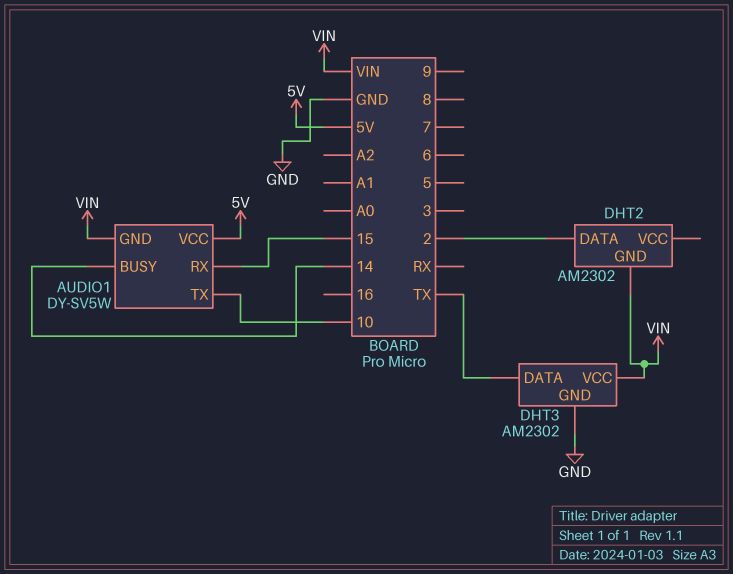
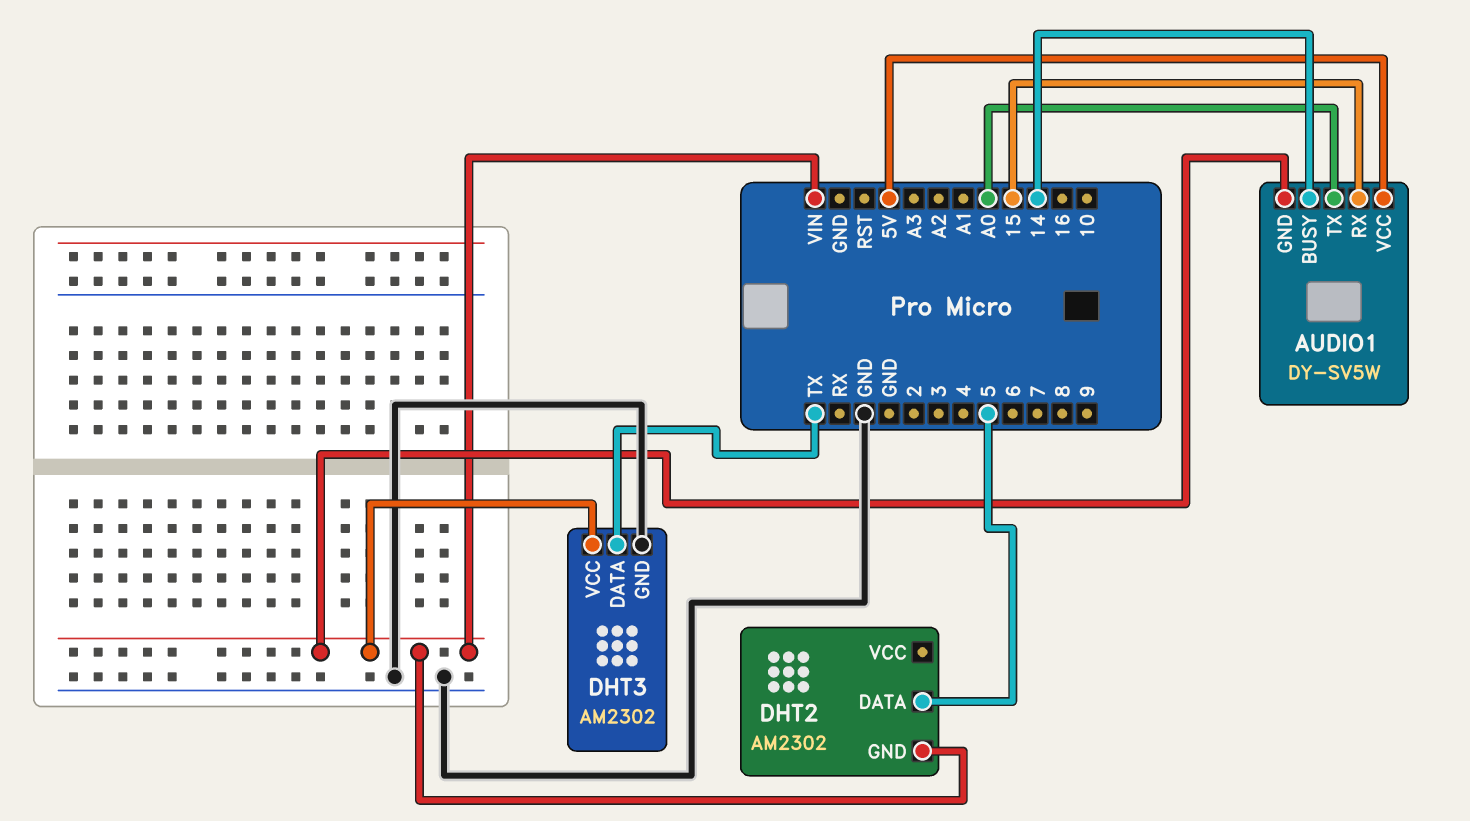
AUDIO1 pin TX: 10 -> A0
DHT2 pin DATA: 2 -> 5

